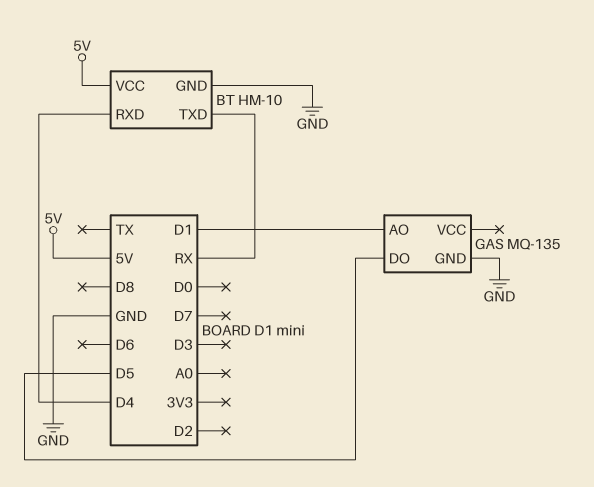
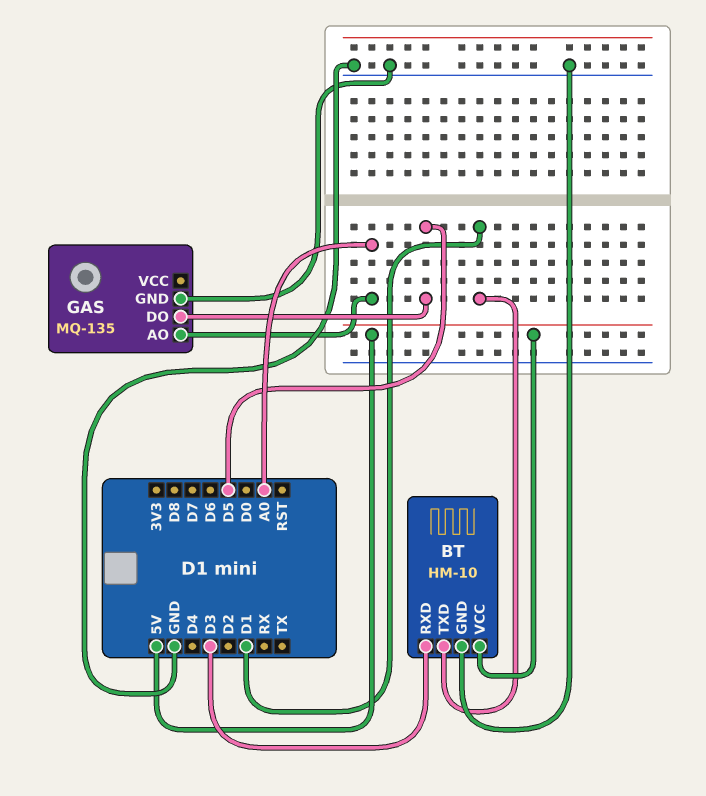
BT pin RXD: D4 -> D3
BT pin TXD: RX -> D1
GAS pin AO: D1 -> A0

